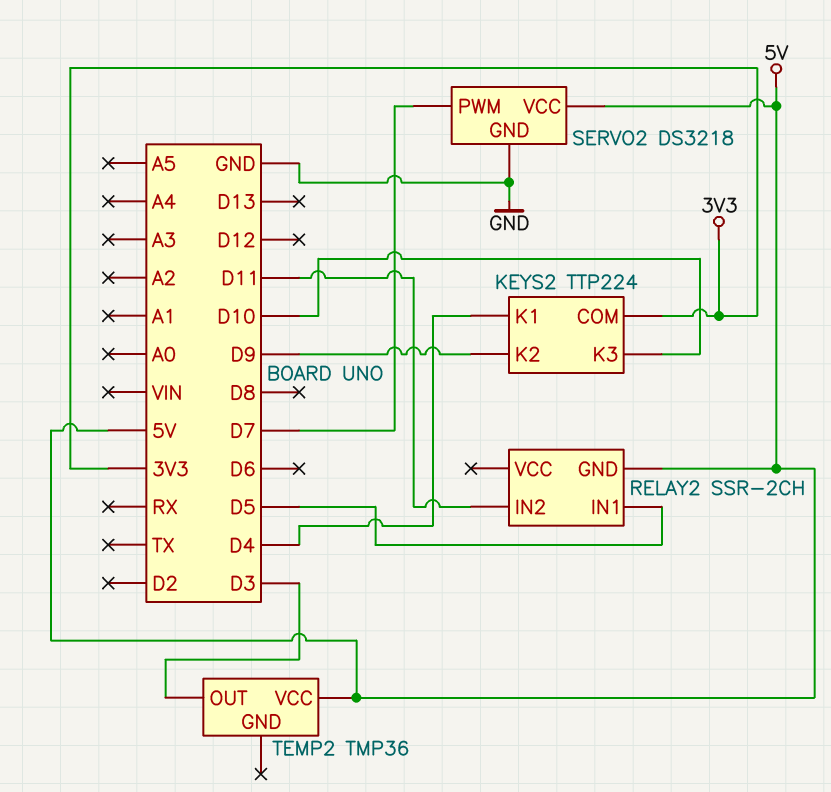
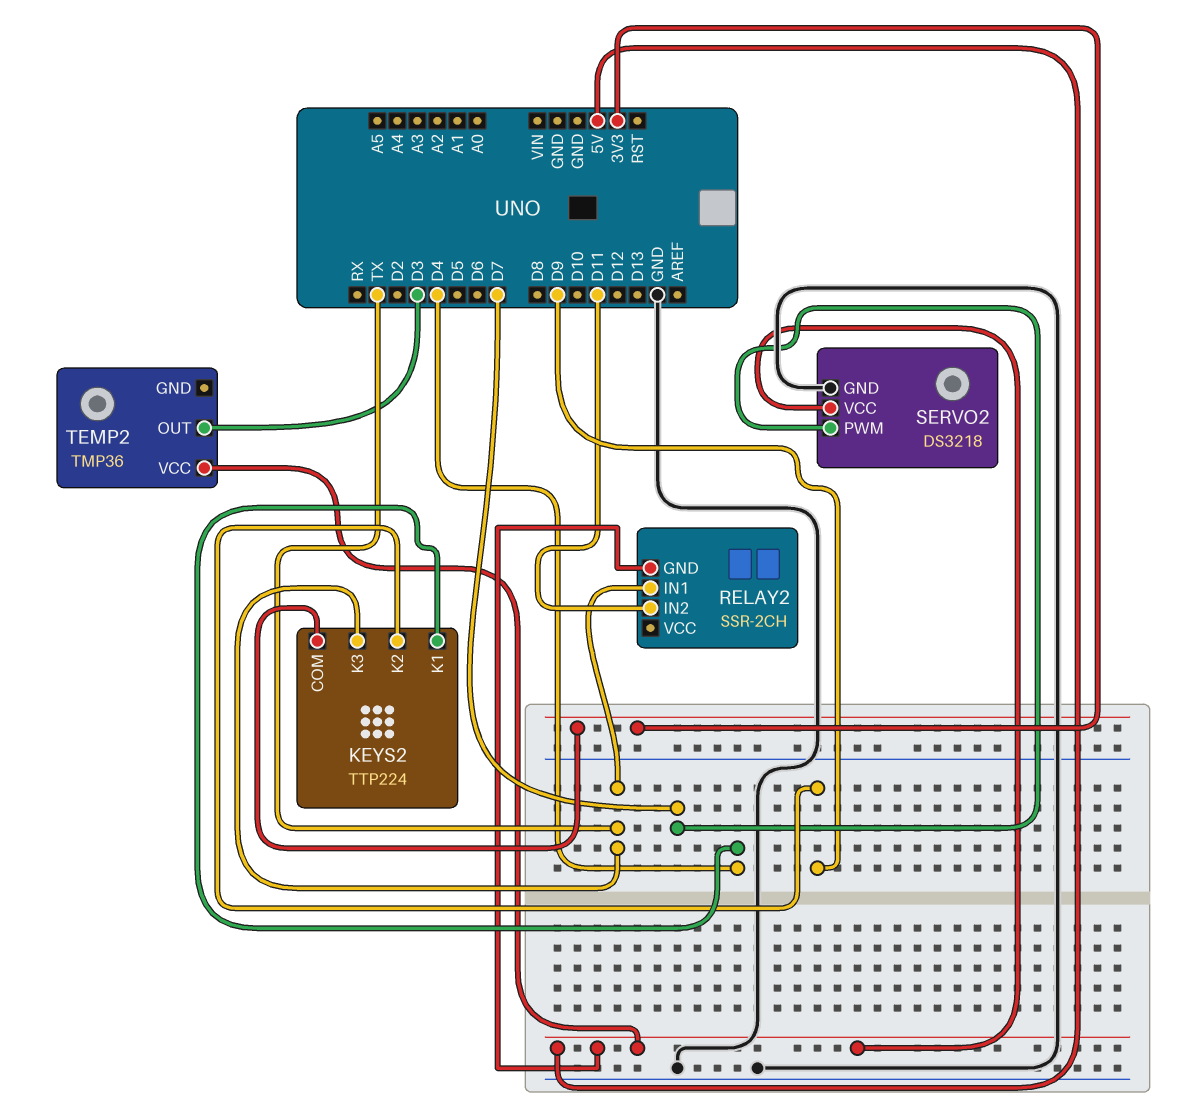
KEYS2 pin K3: D10 -> TX
RELAY2 pin IN1: D5 -> TX

